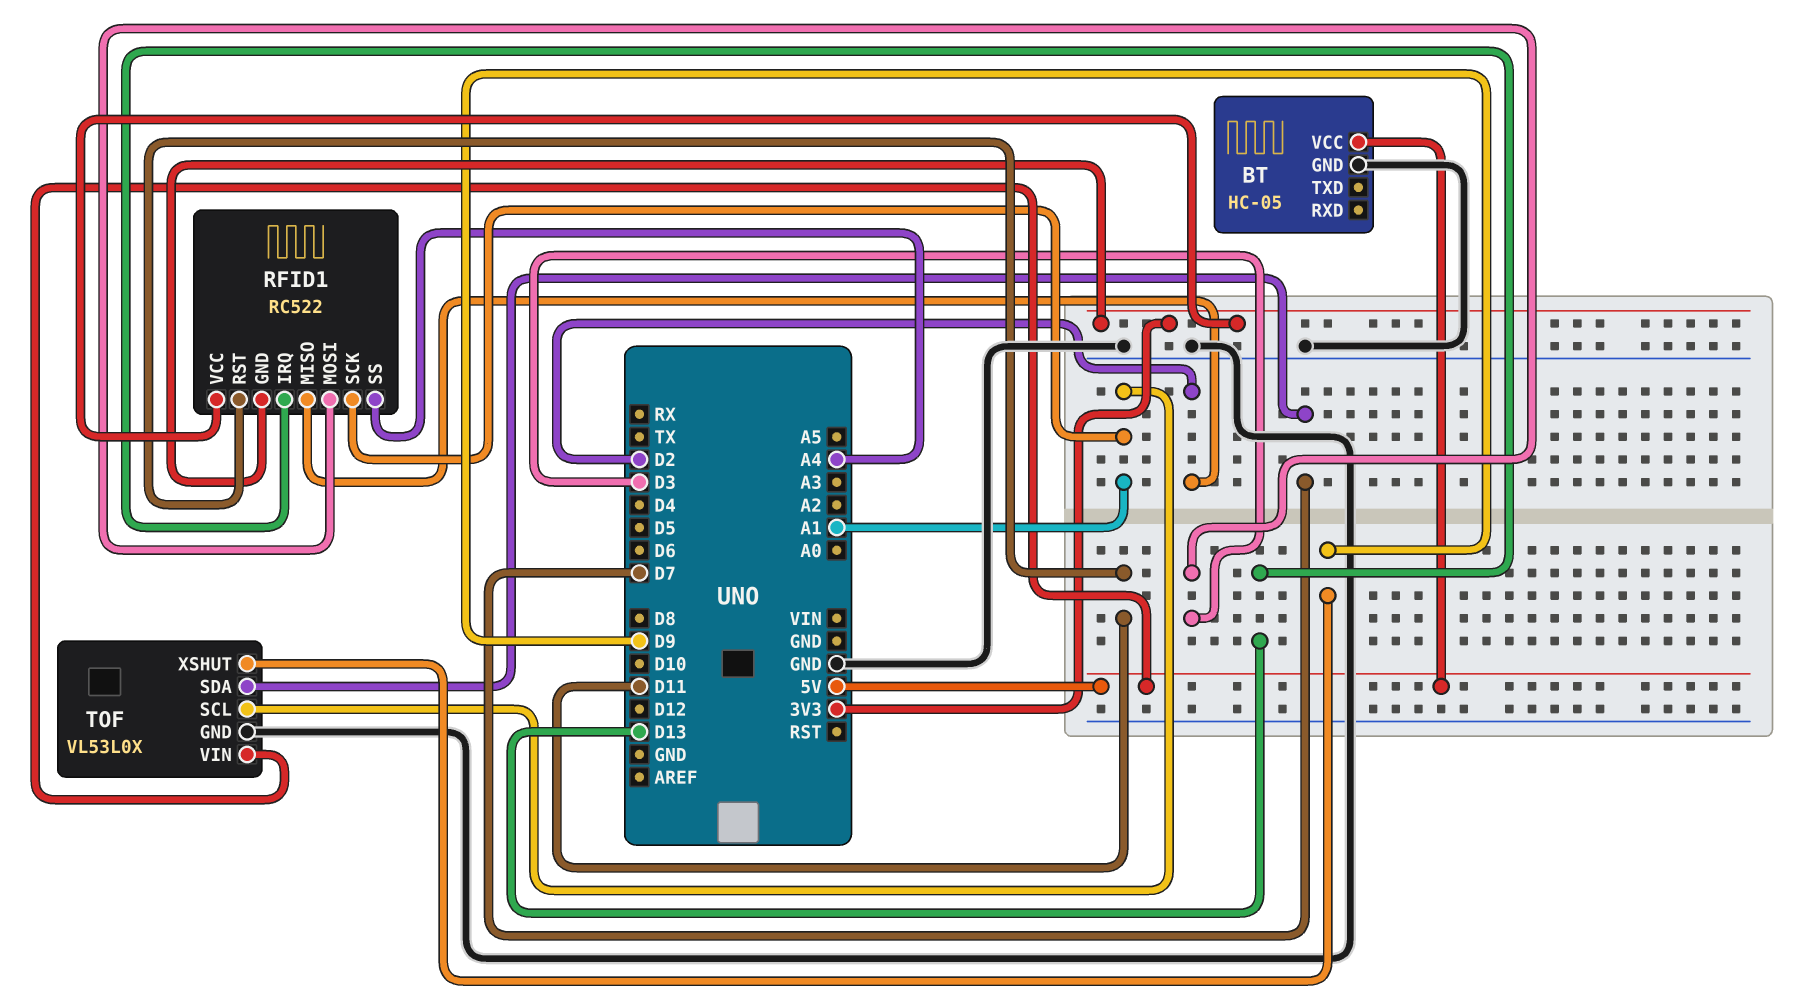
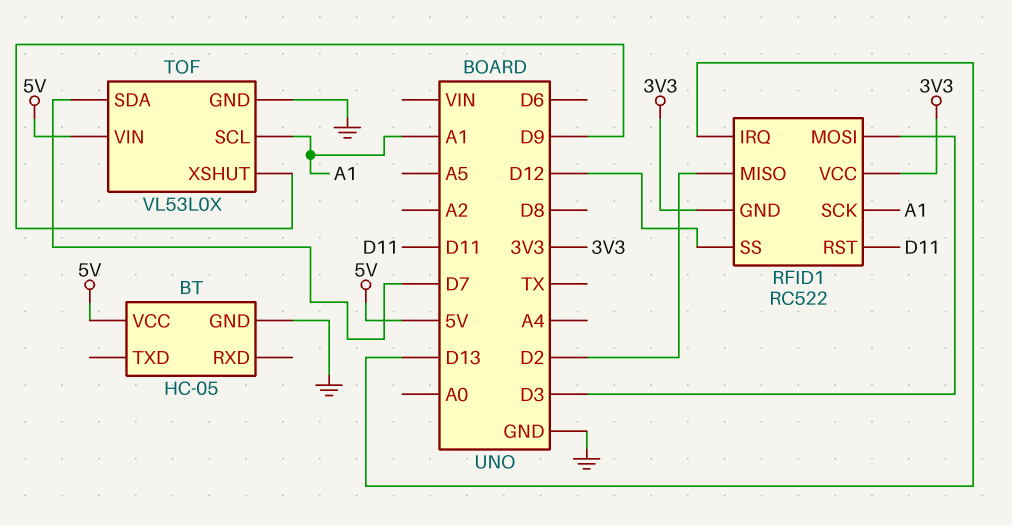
RFID1 pin SS: A4 -> D12

